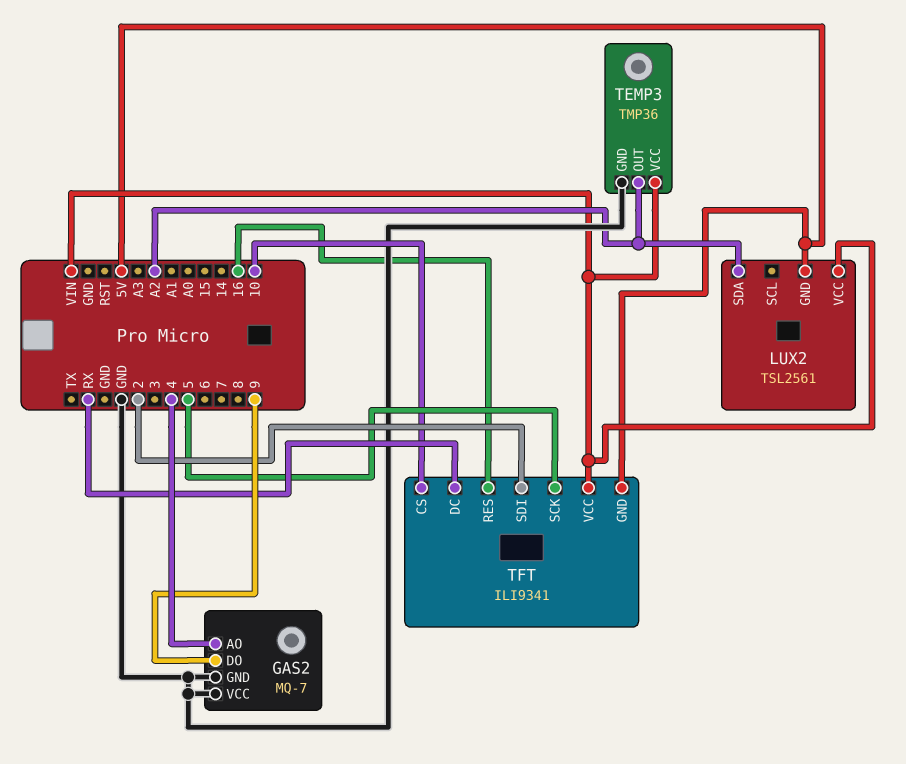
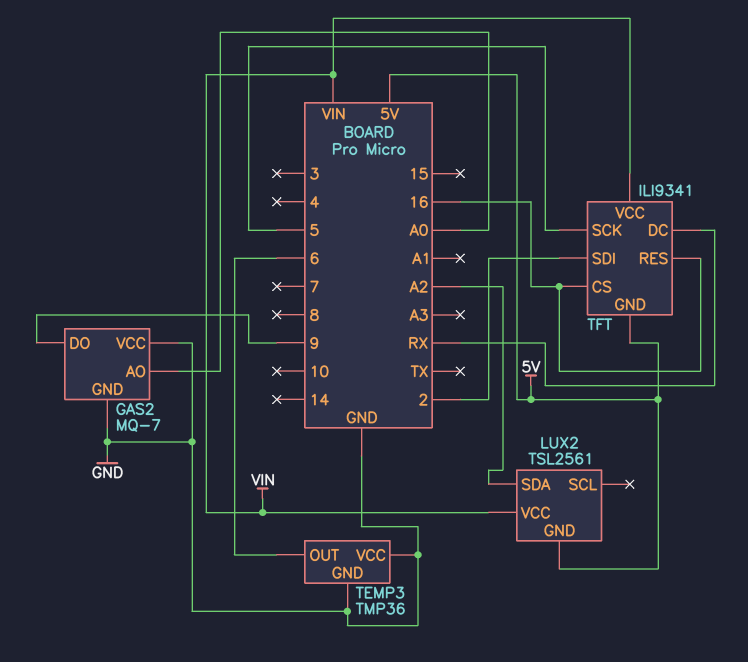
GAS2 pin AO: 4 -> A0
TEMP3 pin OUT: A2 -> 6
TEMP3 pin VCC: VIN -> GND
TFT pin CS: 10 -> 16

